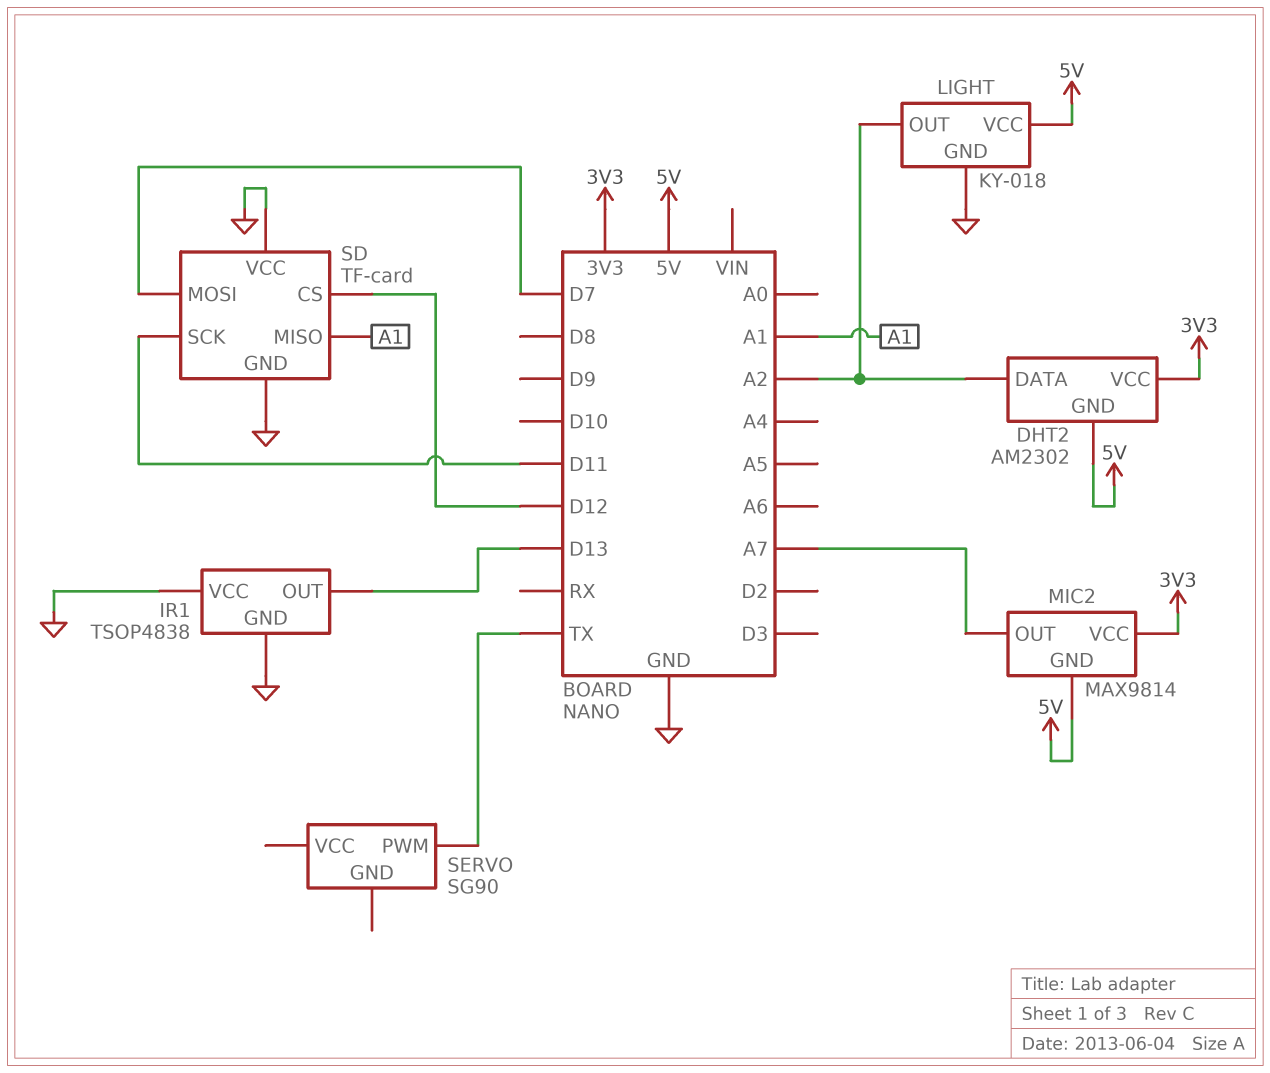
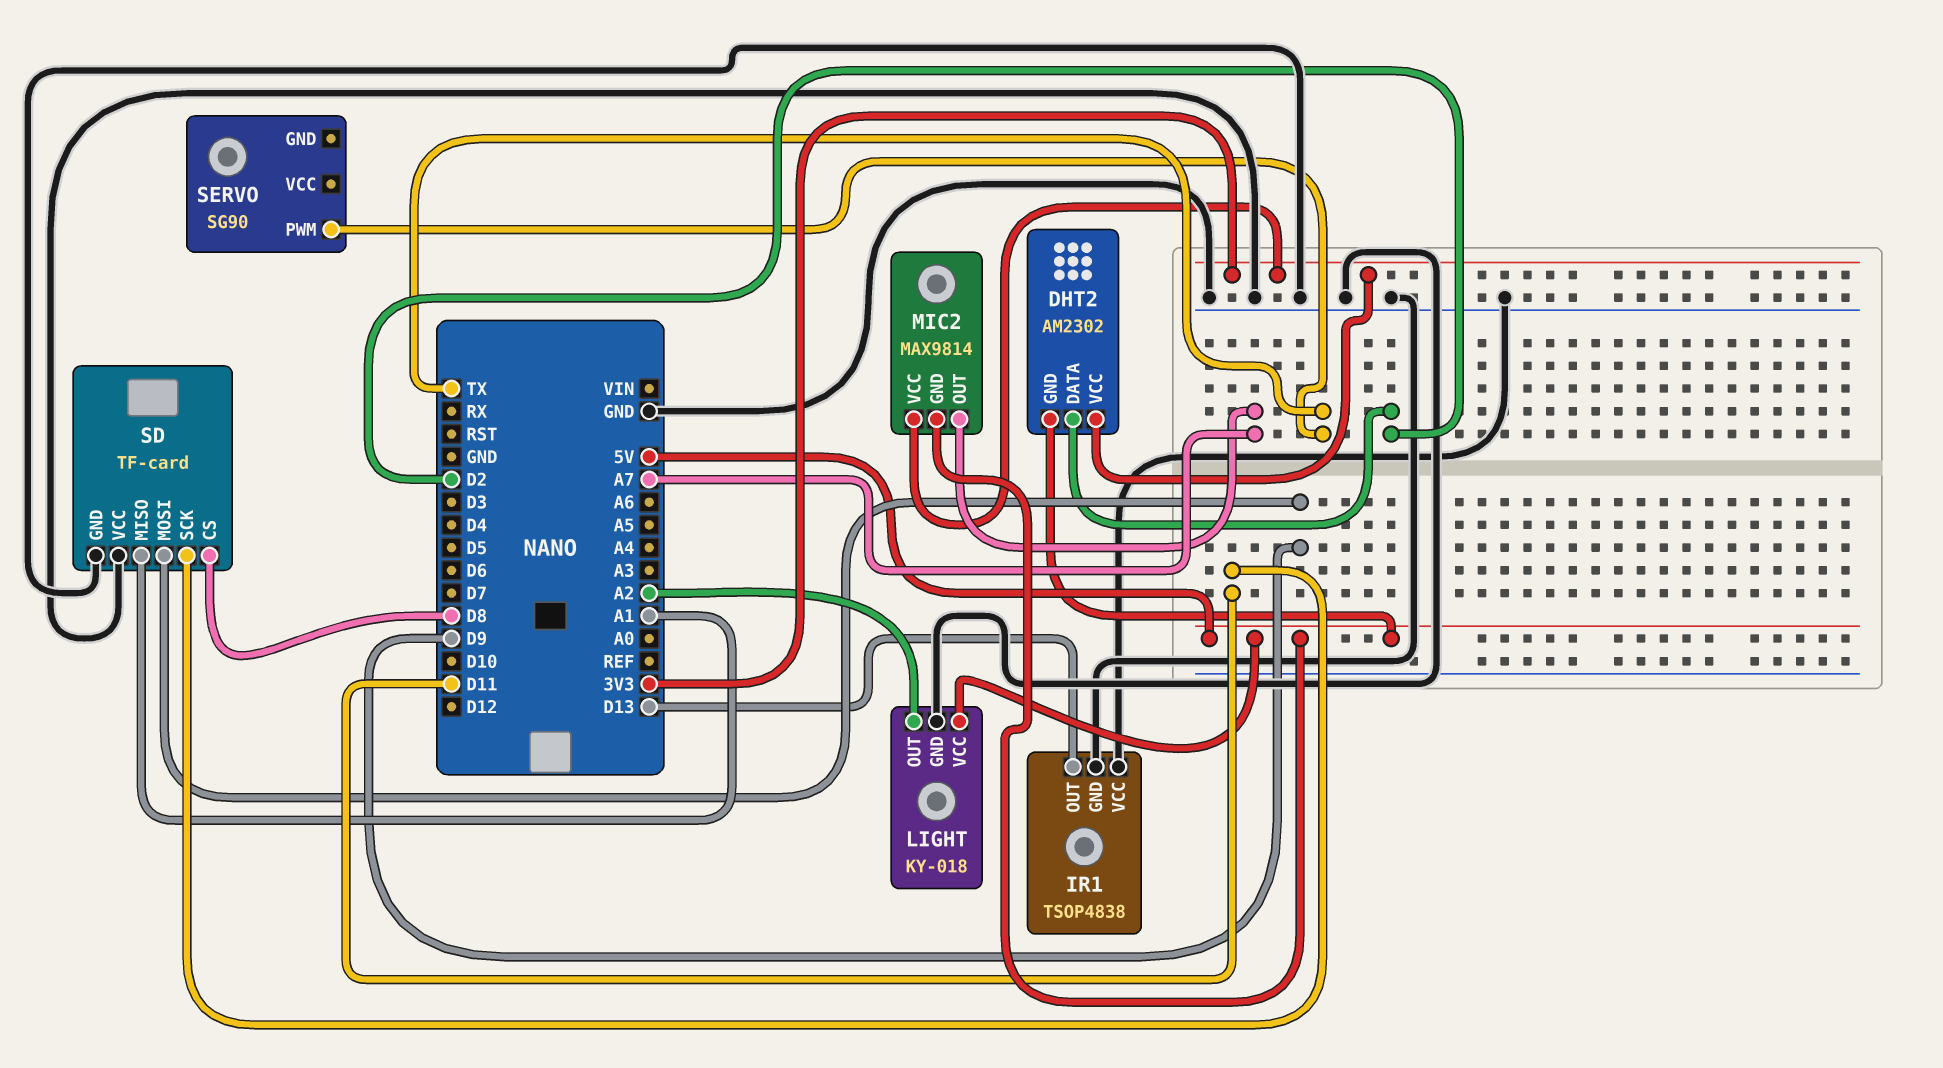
DHT2 pin DATA: A2 -> D2
SD pin CS: D12 -> D8
SD pin MOSI: D7 -> D9

